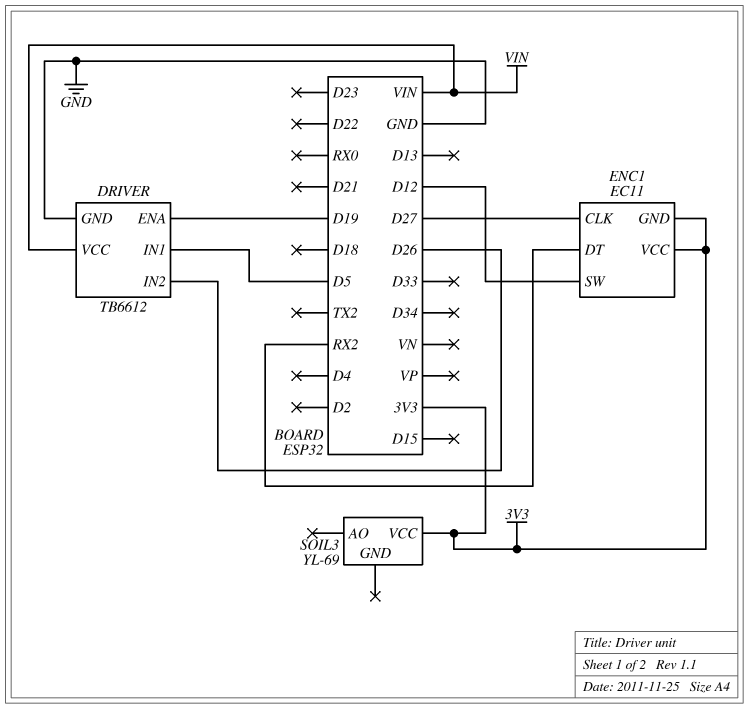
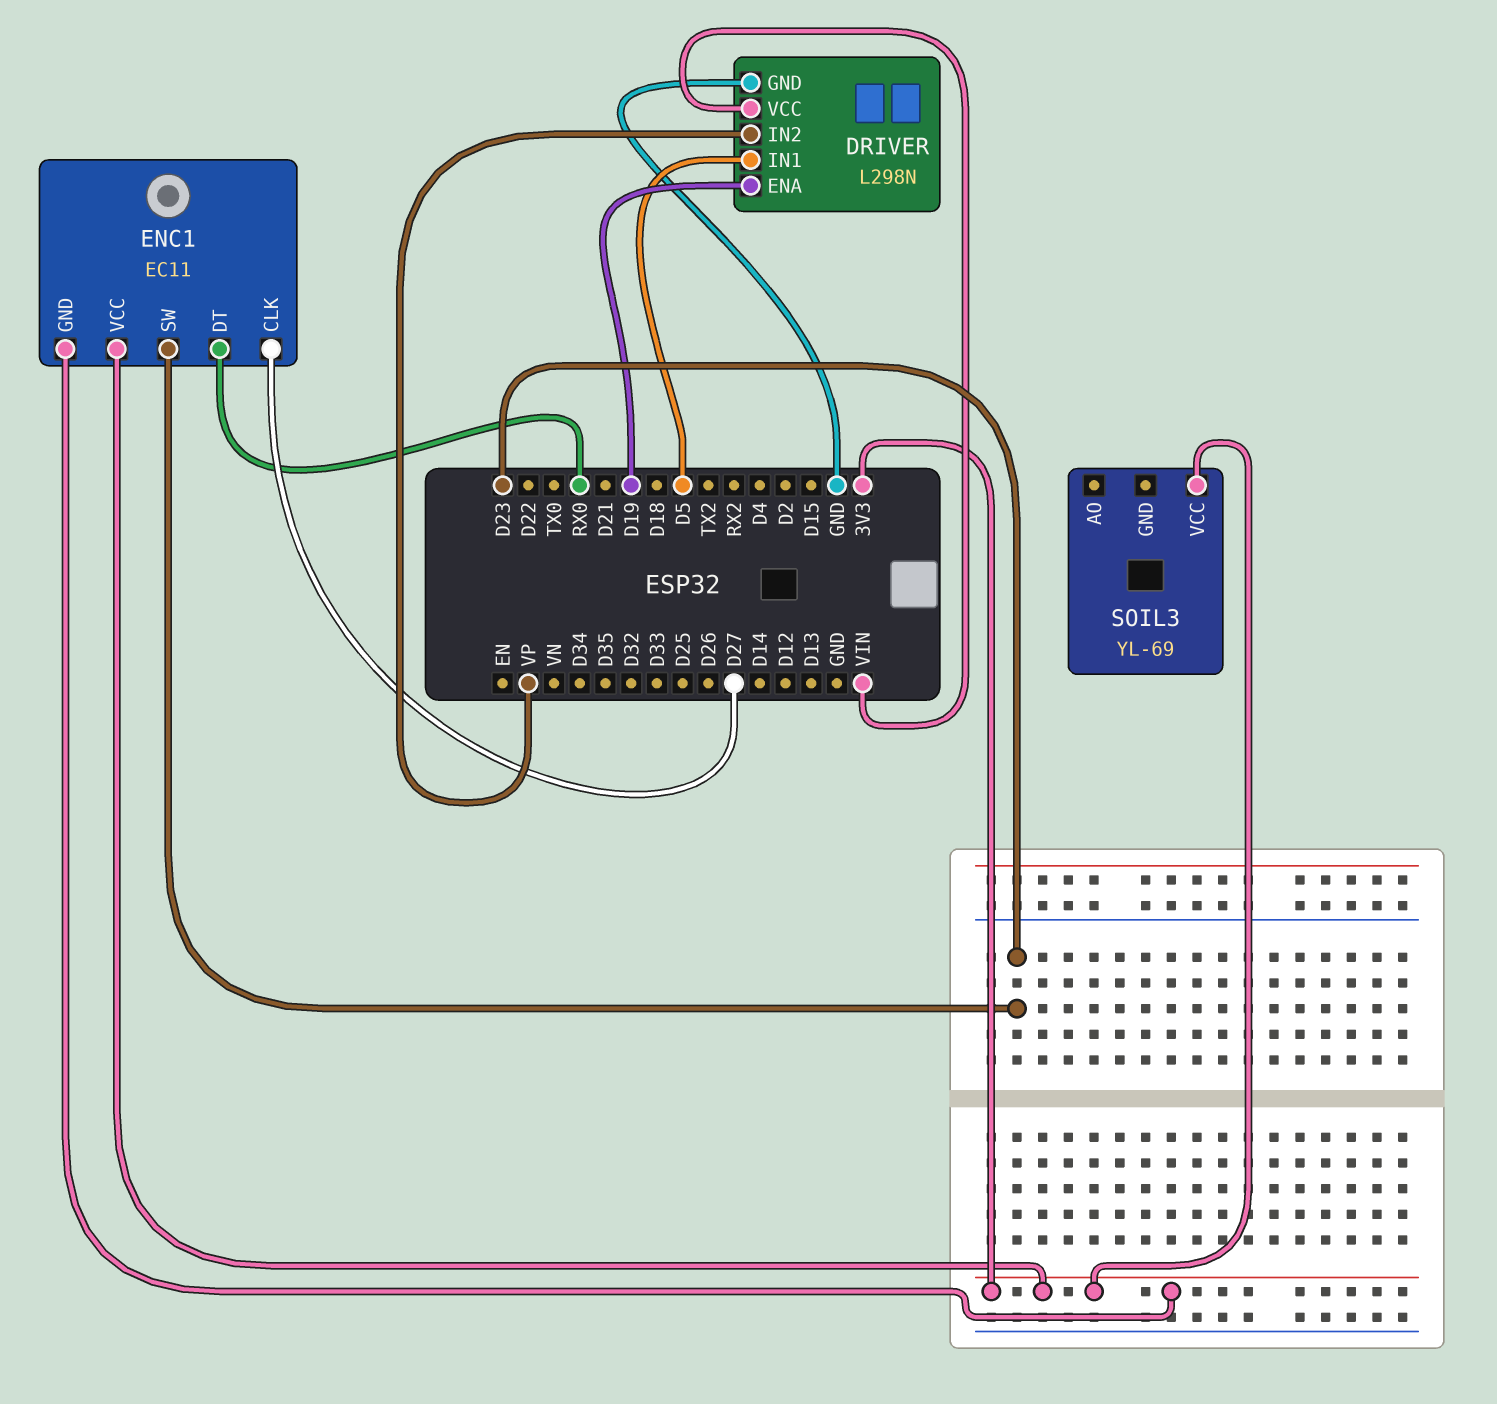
DRIVER: TB6612 -> L298N
DRIVER pin IN2: D26 -> VP
ENC1 pin DT: RX2 -> RX0
ENC1 pin SW: D12 -> D23

